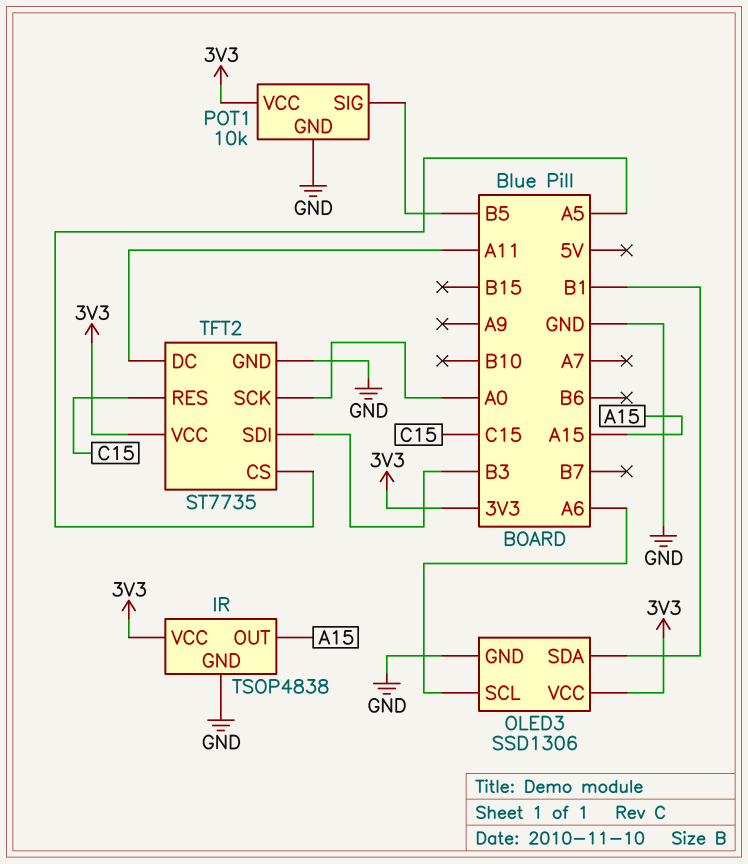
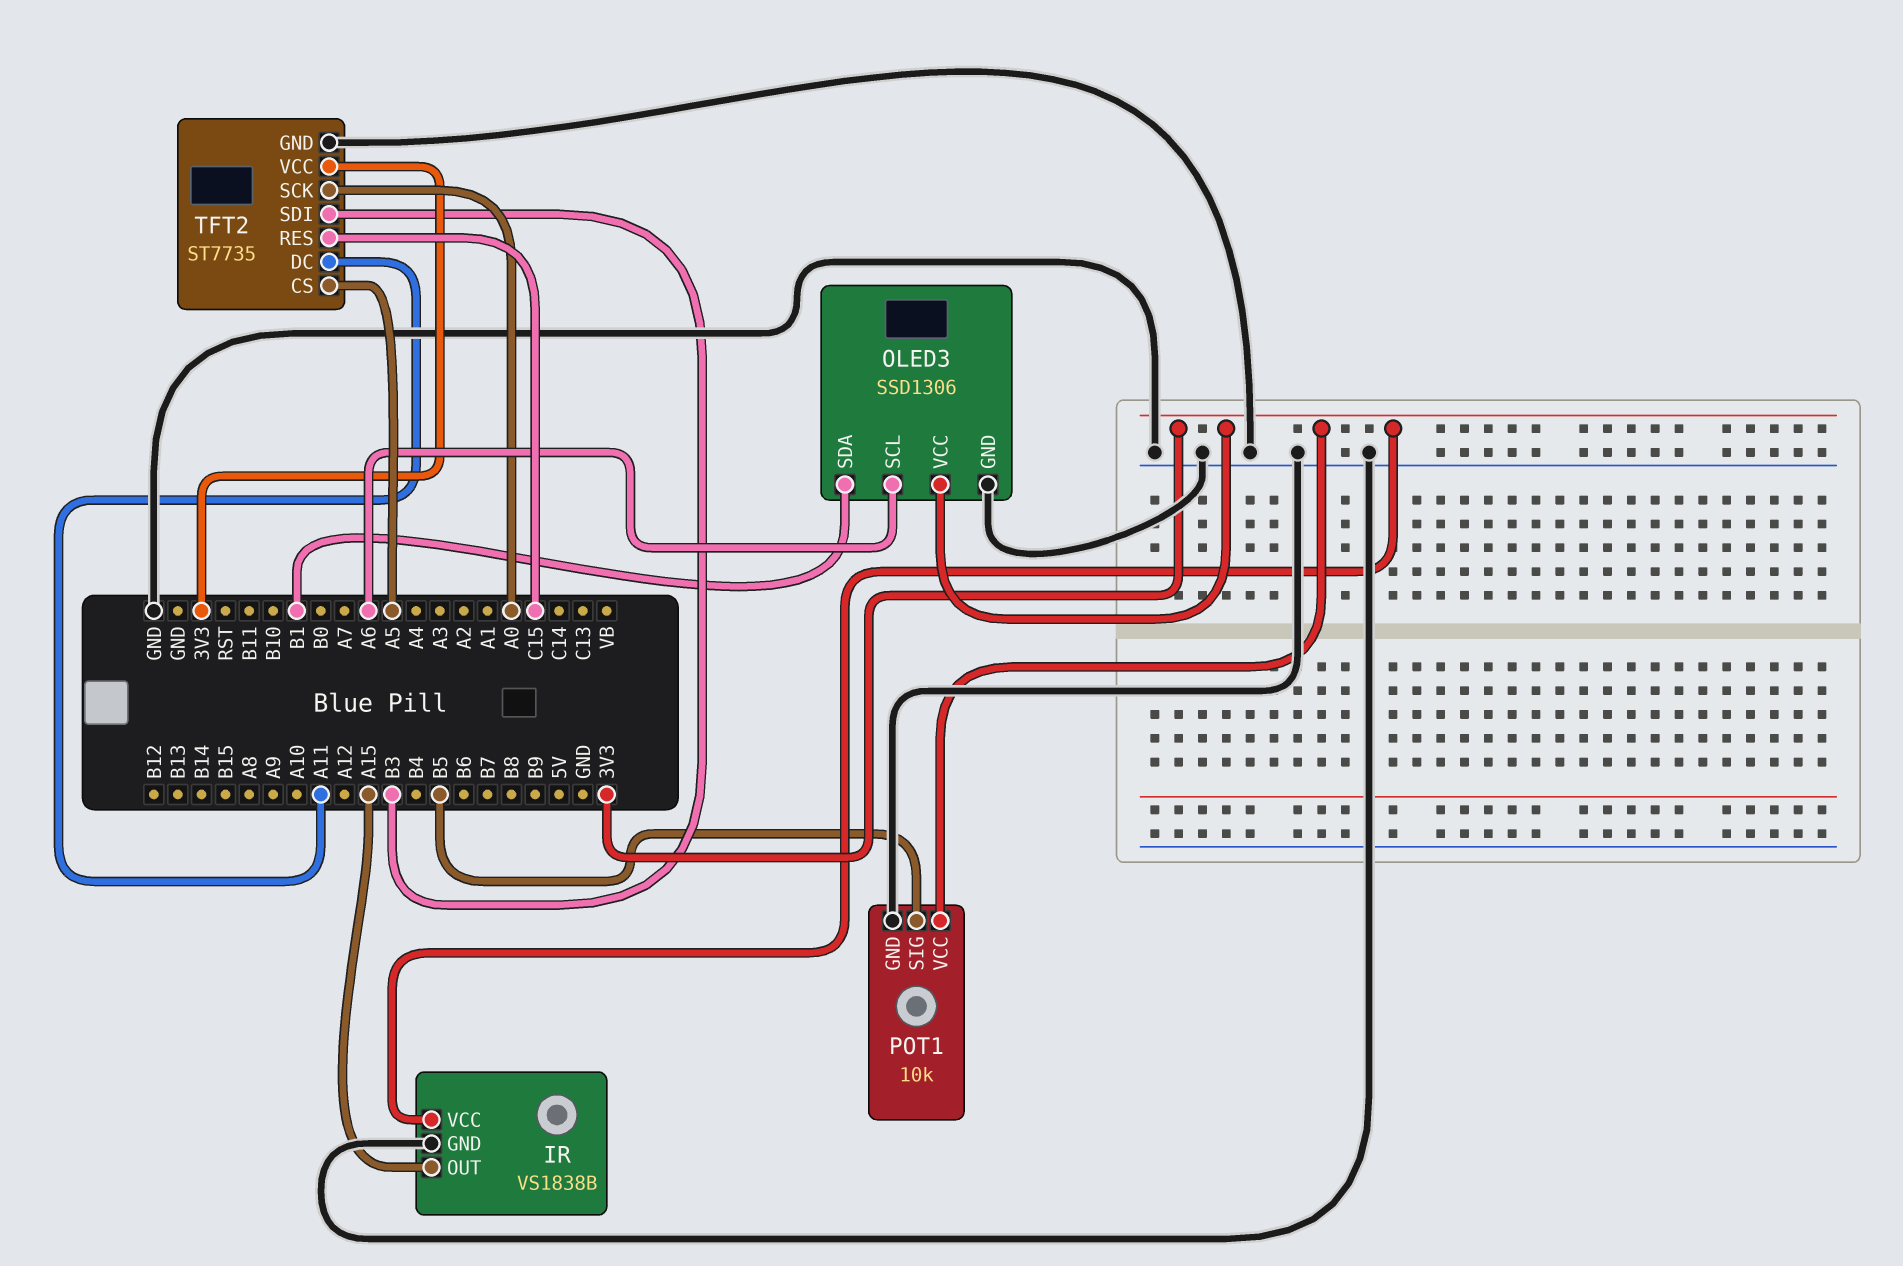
IR: TSOP4838 -> VS1838B

